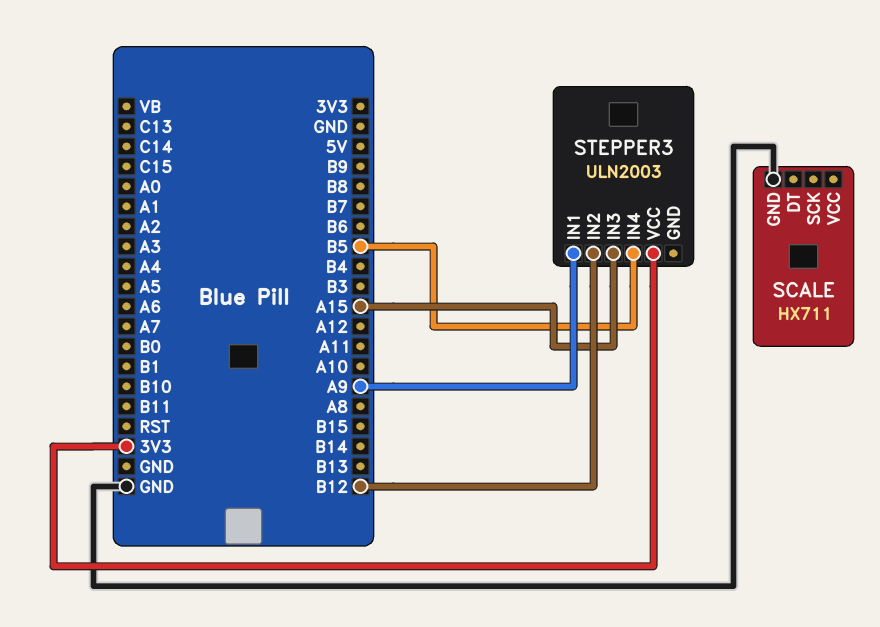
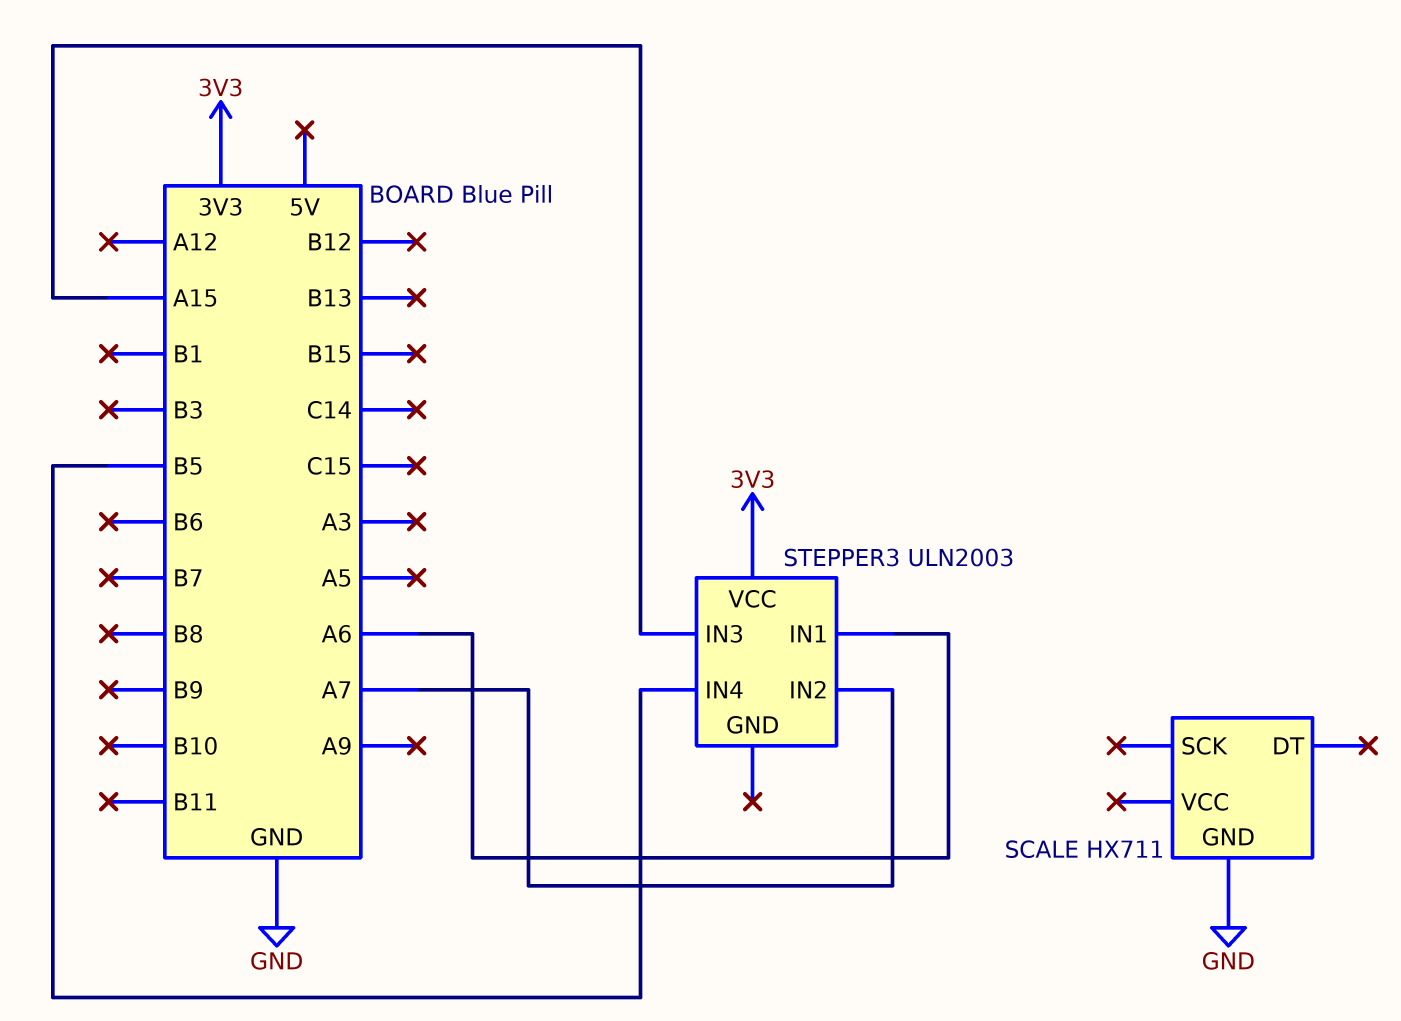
STEPPER3 pin IN1: A9 -> A6
STEPPER3 pin IN2: B12 -> A7

